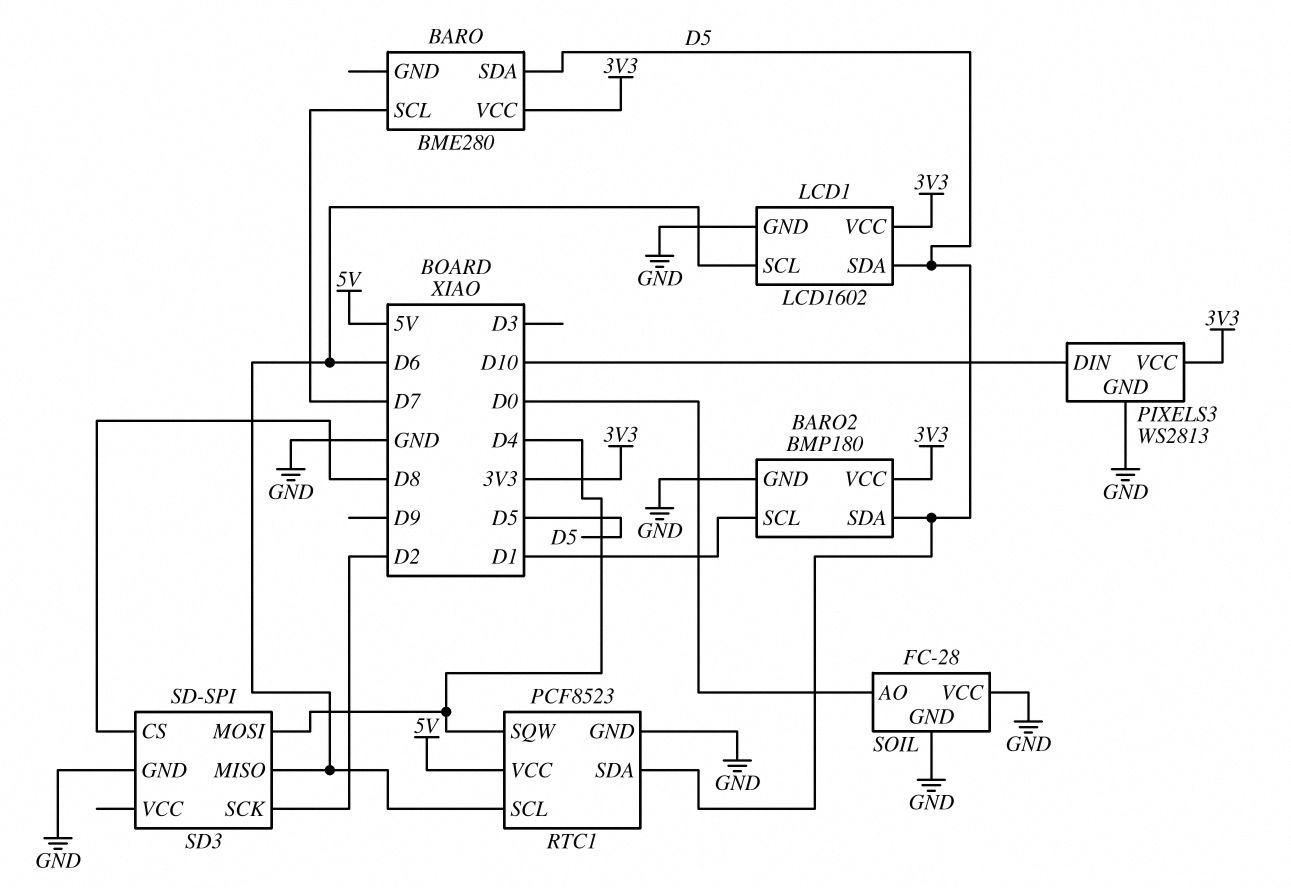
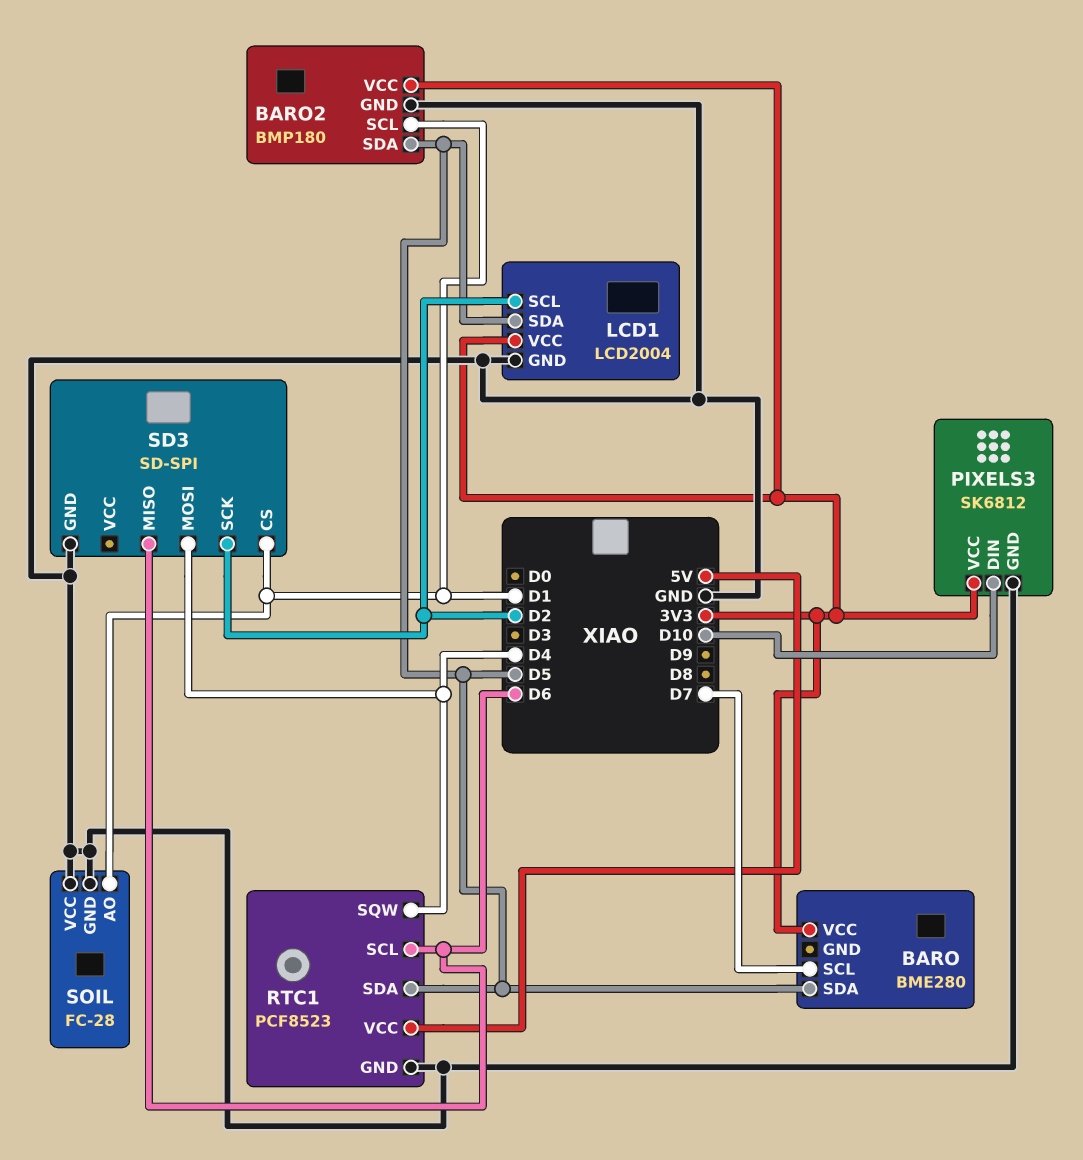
LCD1: LCD1602 -> LCD2004
LCD1 pin SCL: D6 -> D2
PIXELS3: WS2813 -> SK6812
SD3 pin CS: D8 -> D1
SOIL pin AO: D0 -> D1

